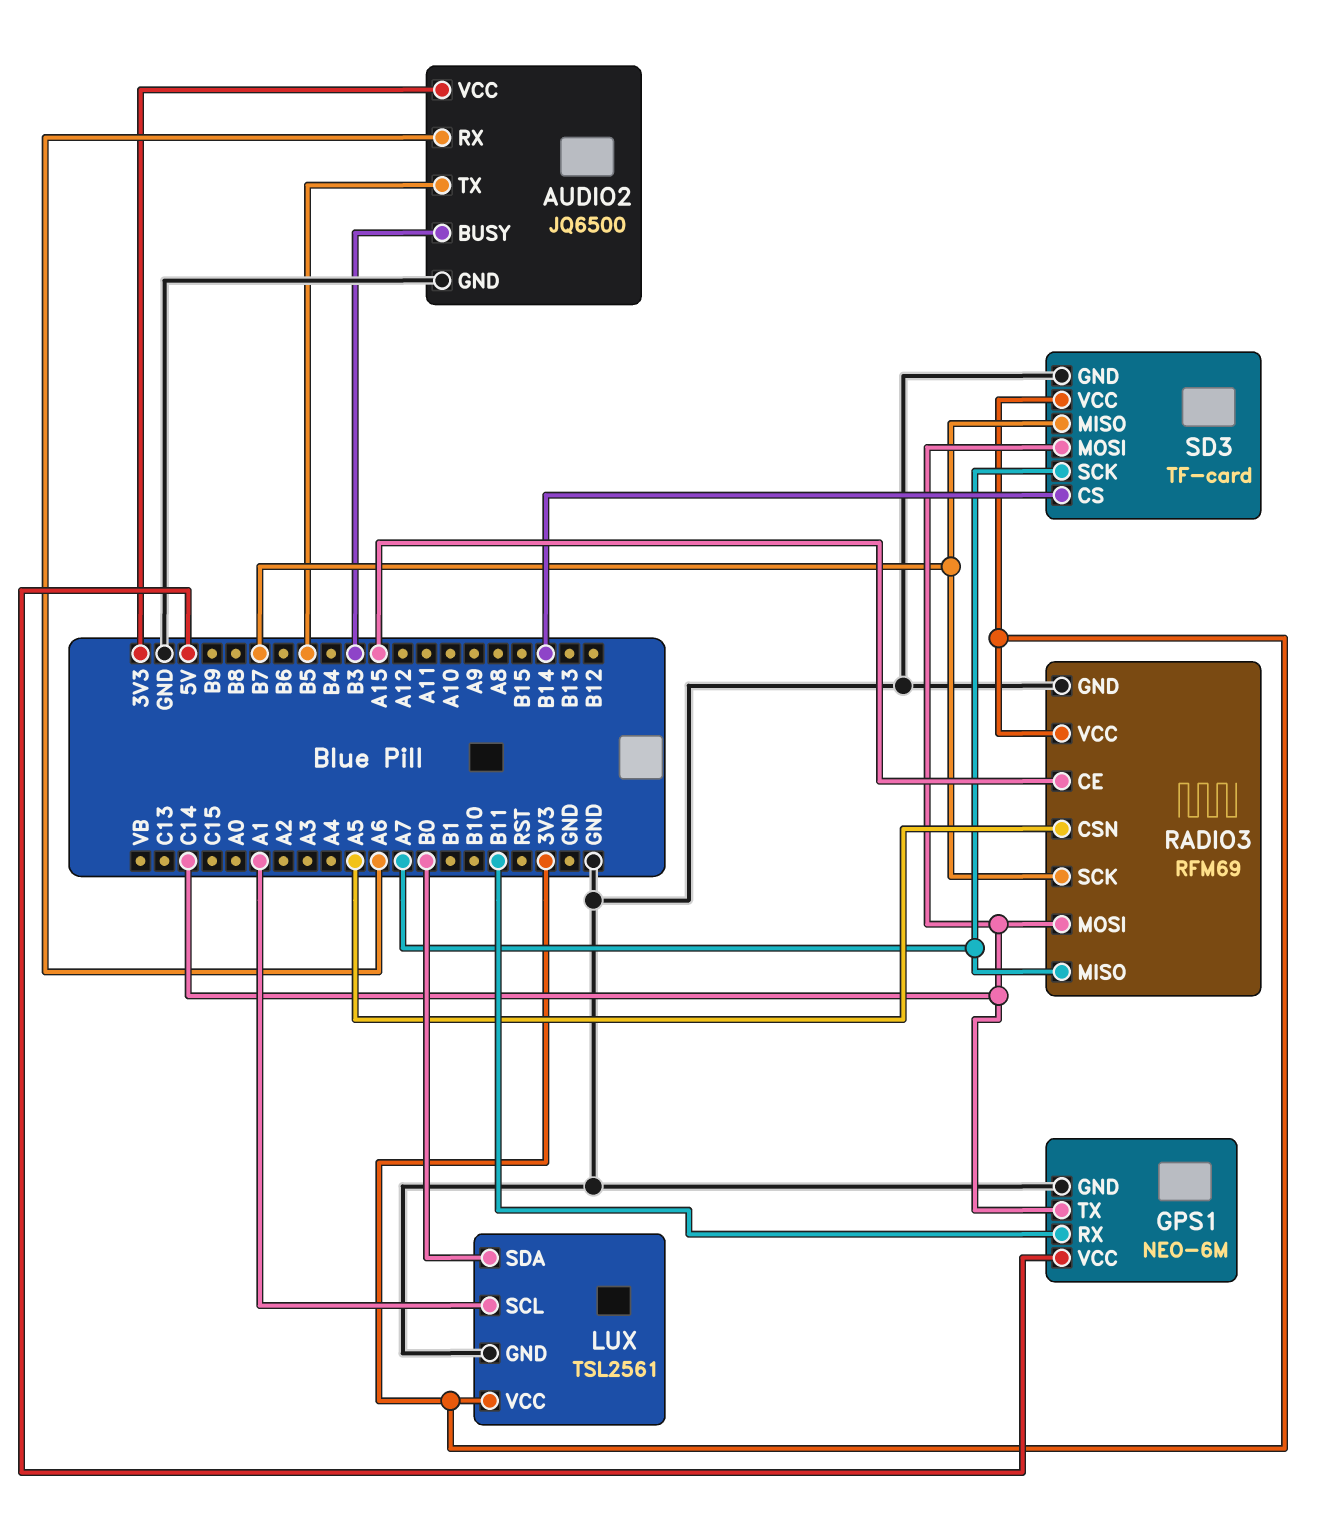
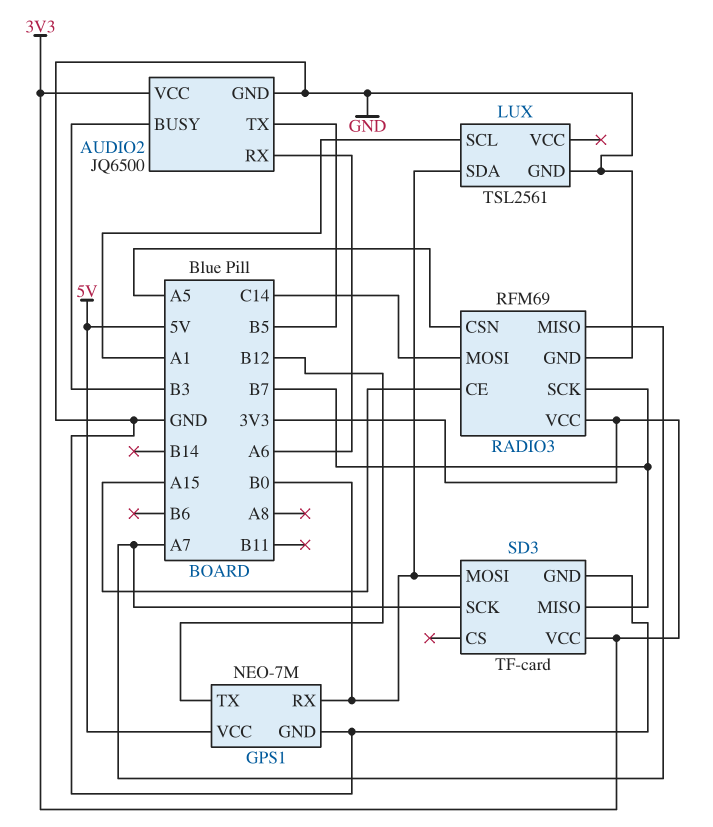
GPS1: NEO-6M -> NEO-7M
GPS1 pin RX: B11 -> B0
GPS1 pin TX: C14 -> B12
LUX pin VCC: 3V3 -> none
SD3 pin CS: B14 -> none
SD3 pin MOSI: C14 -> B0

